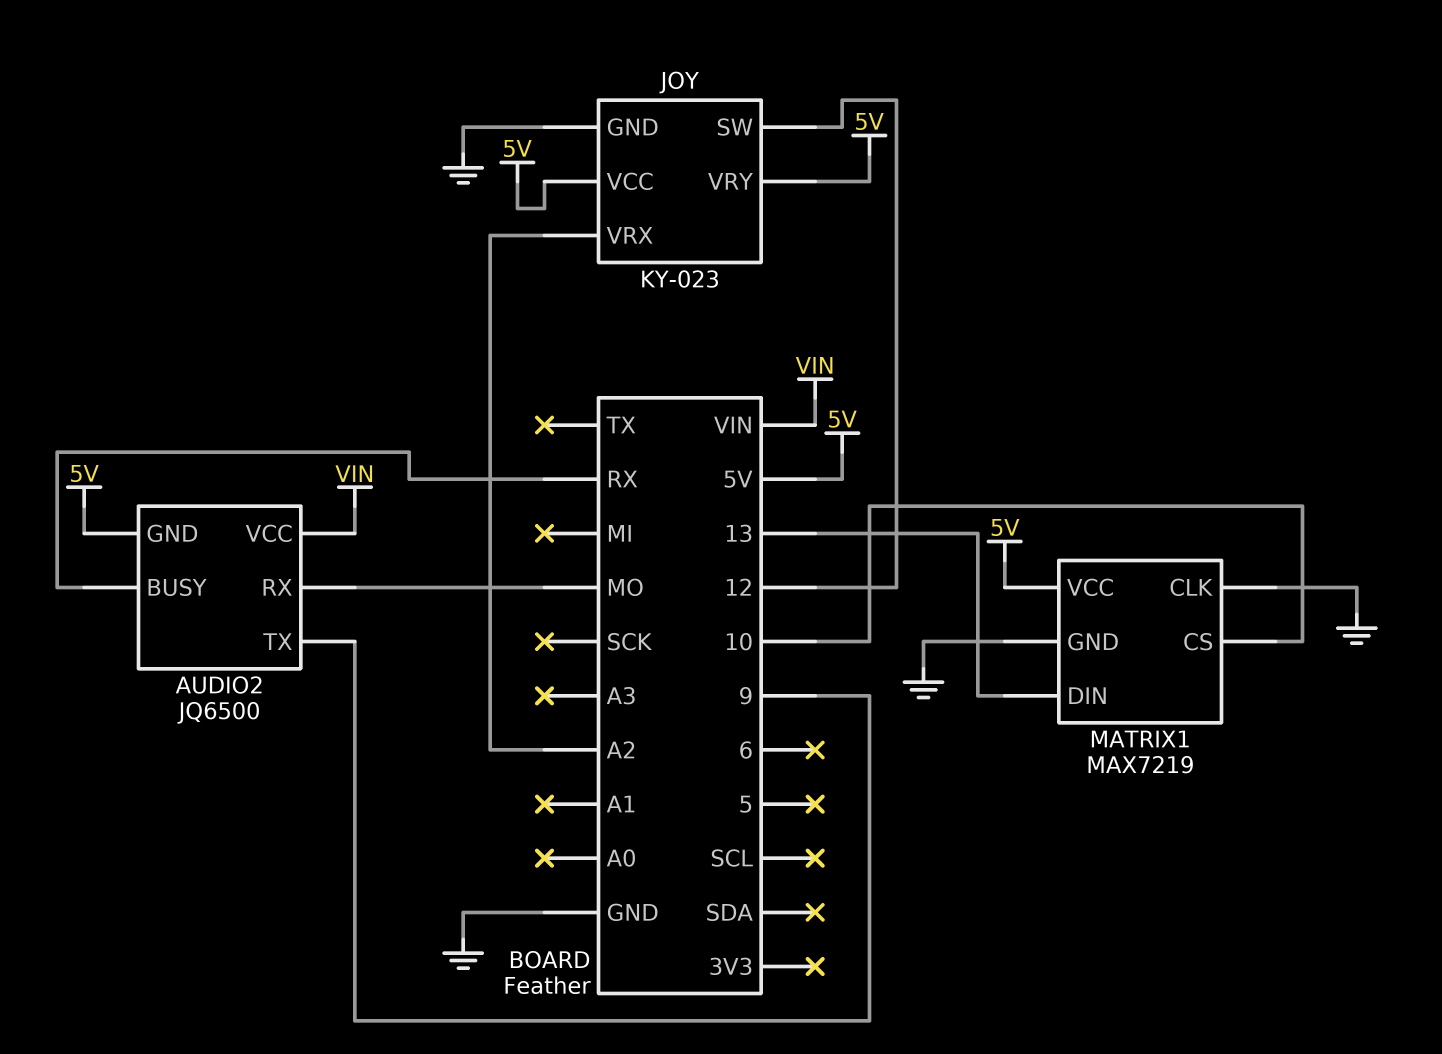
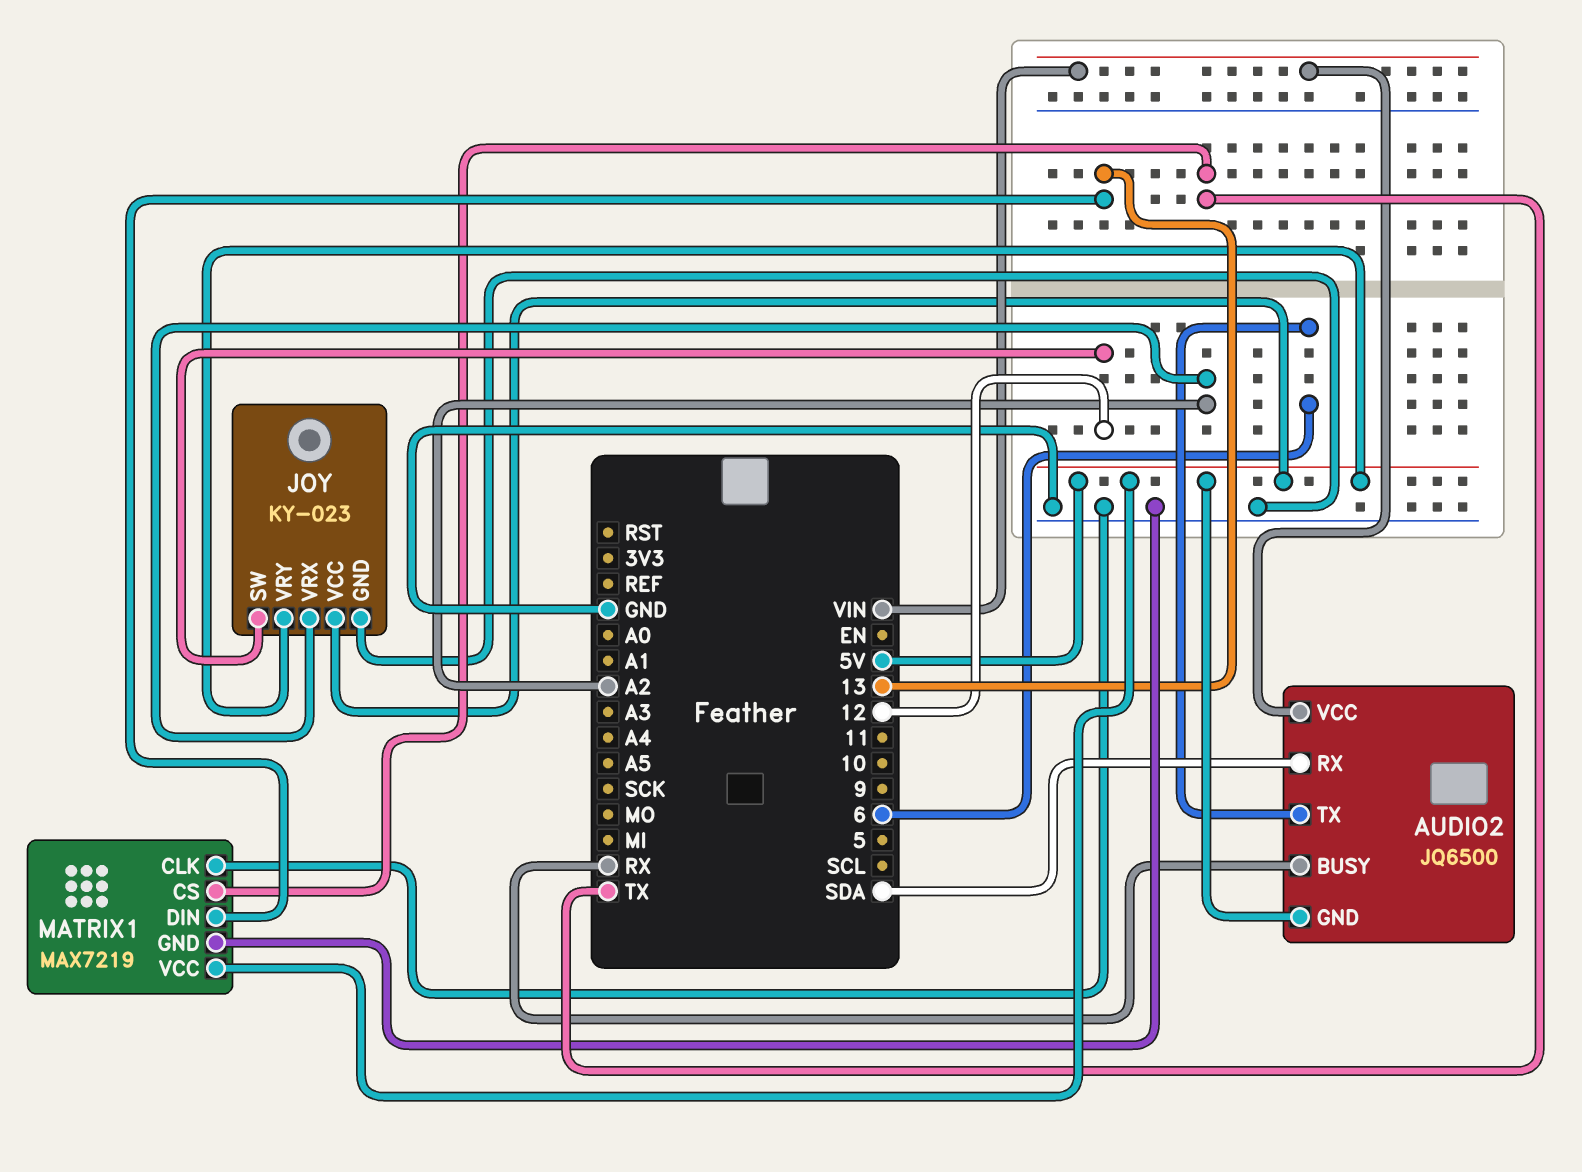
AUDIO2 pin RX: MO -> SDA
AUDIO2 pin TX: 9 -> 6
MATRIX1 pin CS: 10 -> TX

